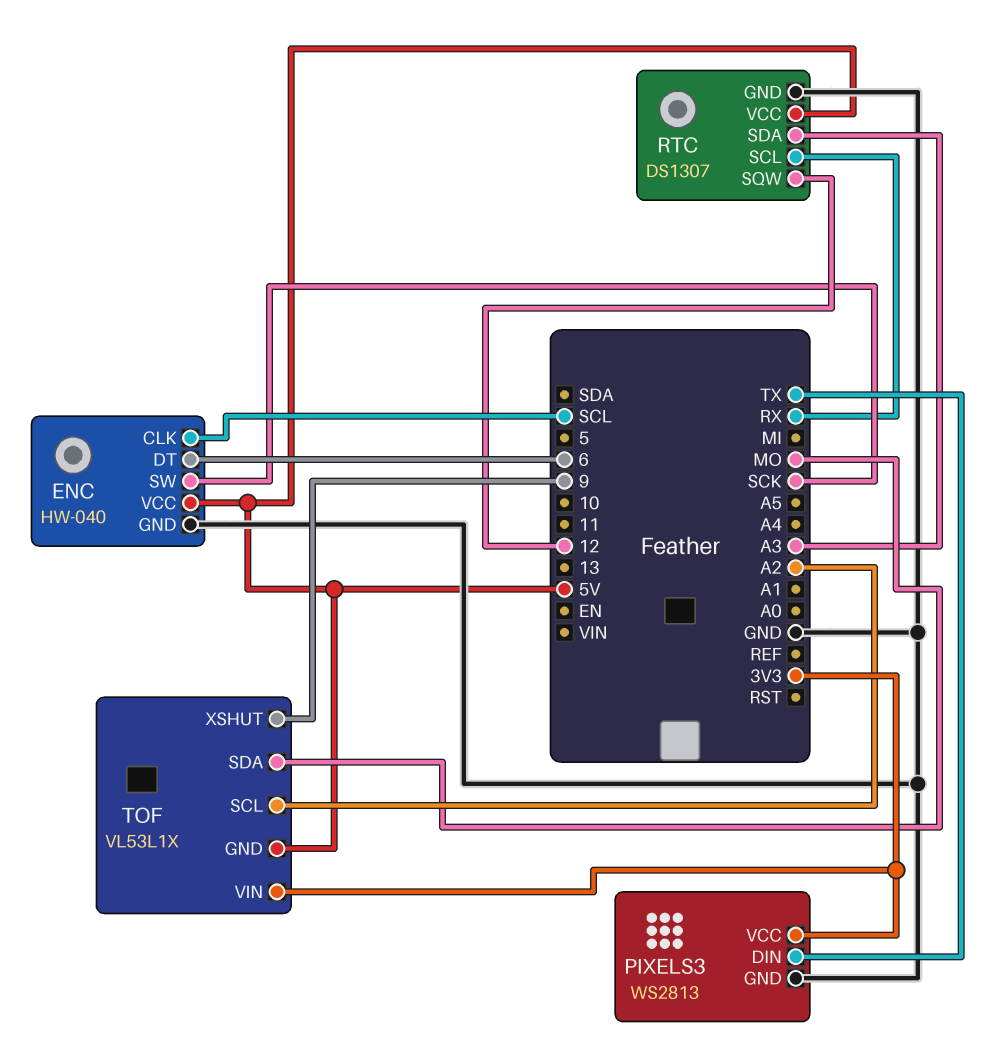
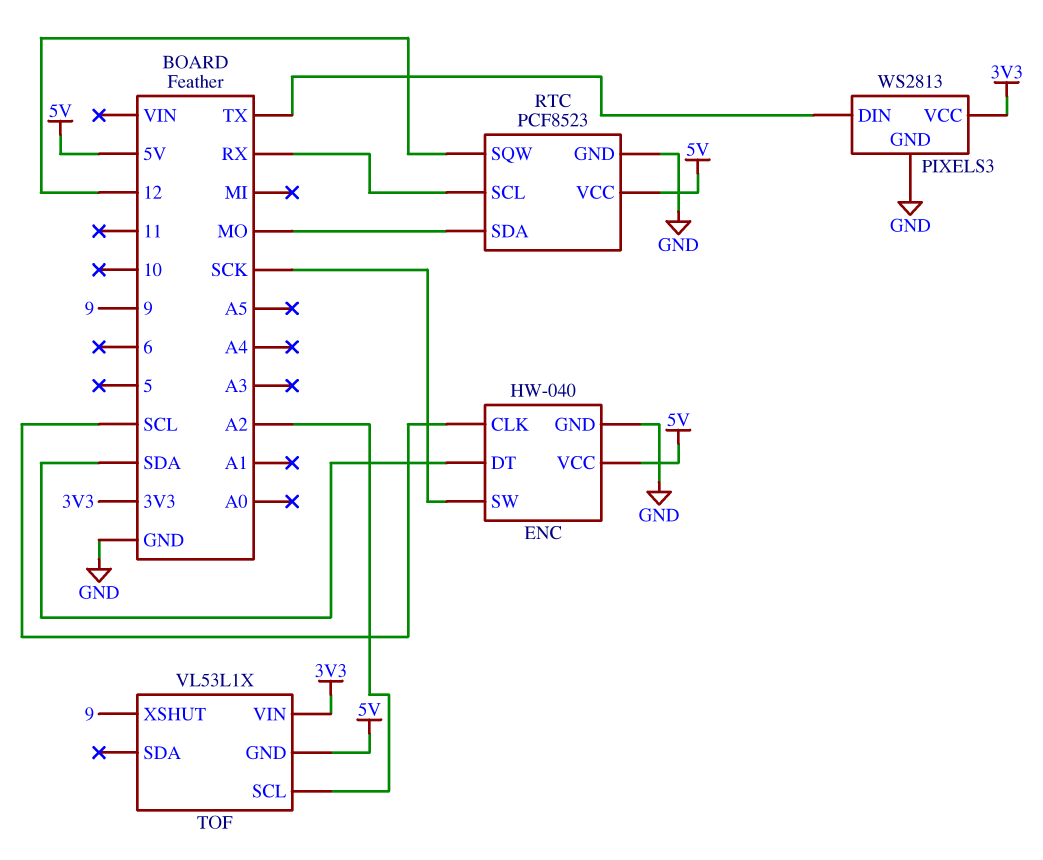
ENC pin DT: 6 -> SDA
RTC: DS1307 -> PCF8523
RTC pin SDA: A3 -> MO
TOF pin SDA: MO -> none

